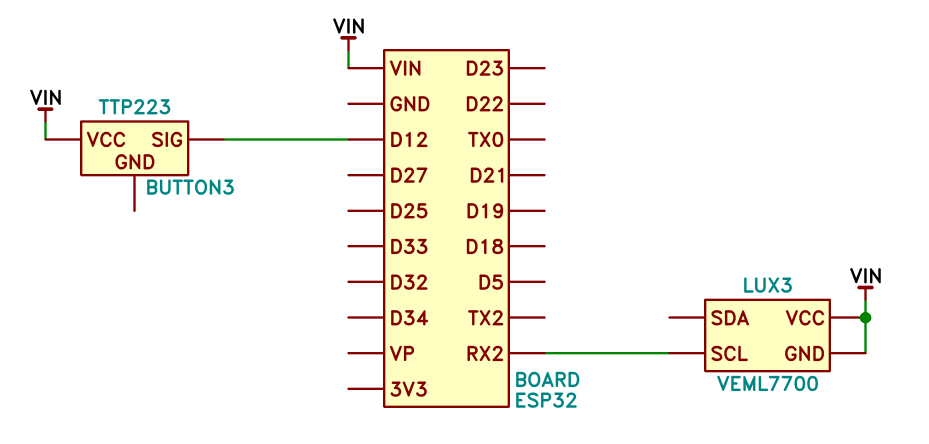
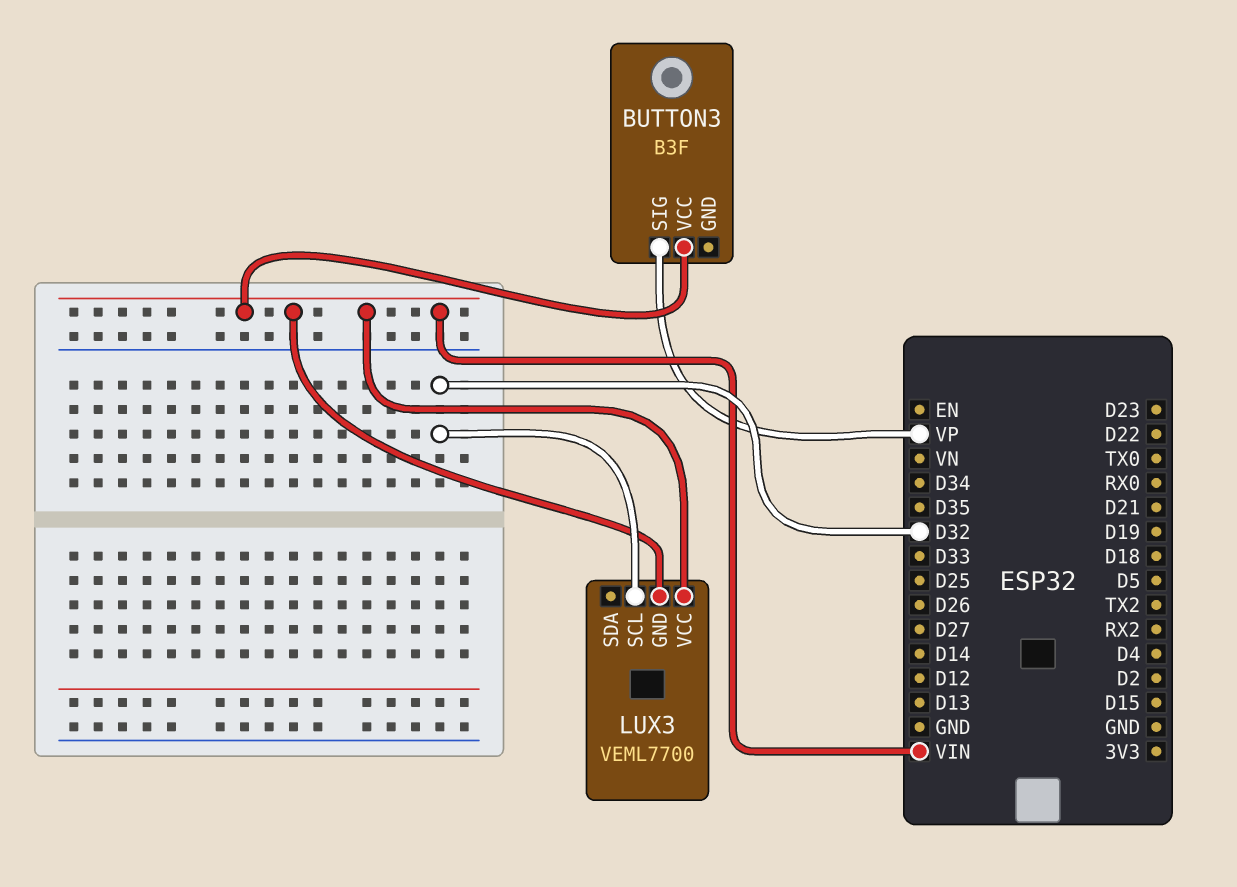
BUTTON3: TTP223 -> B3F
BUTTON3 pin SIG: D12 -> VP
LUX3 pin SCL: RX2 -> D32

